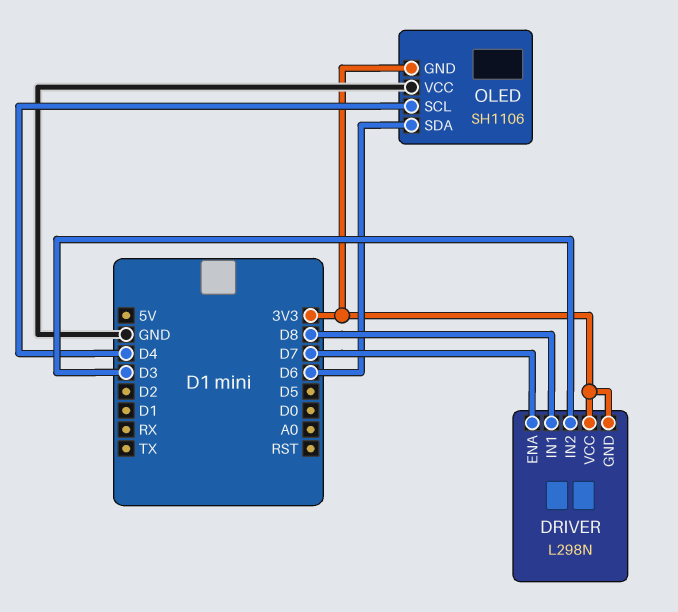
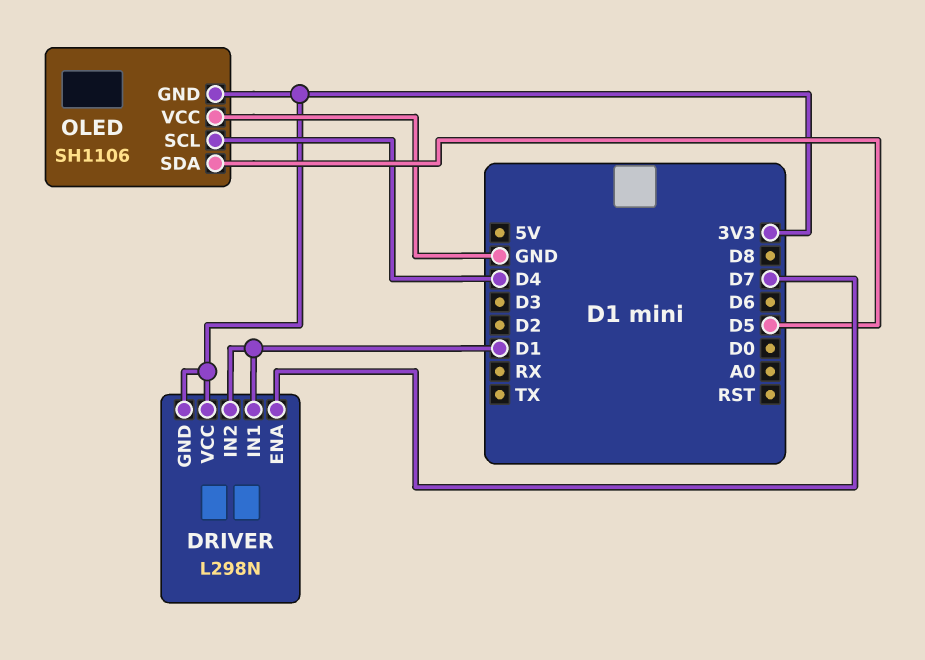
DRIVER pin IN1: D8 -> D1
DRIVER pin IN2: D3 -> D1
OLED pin SDA: D6 -> D5

